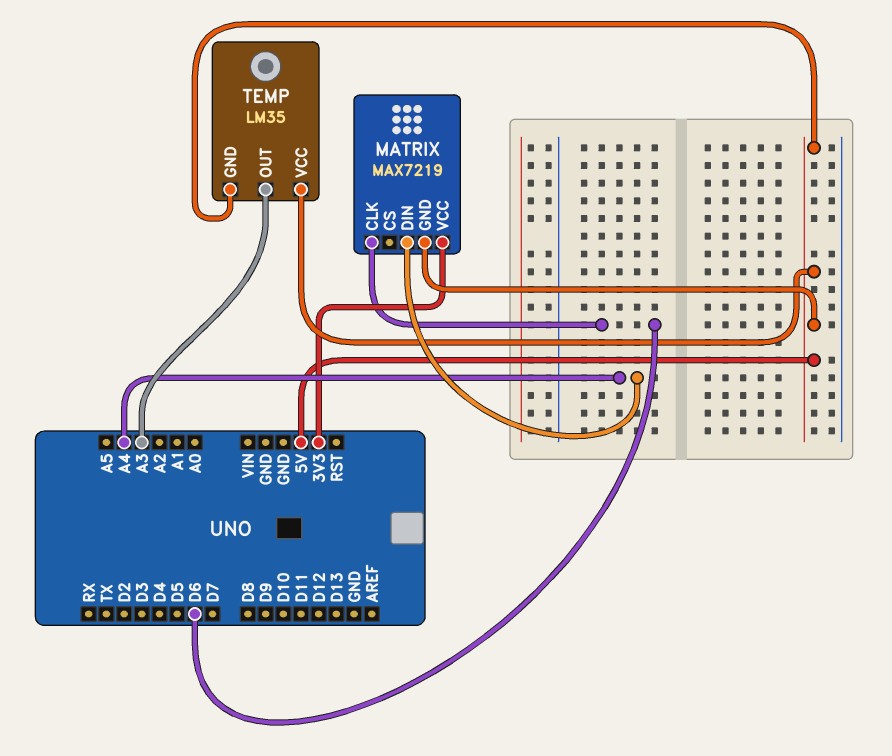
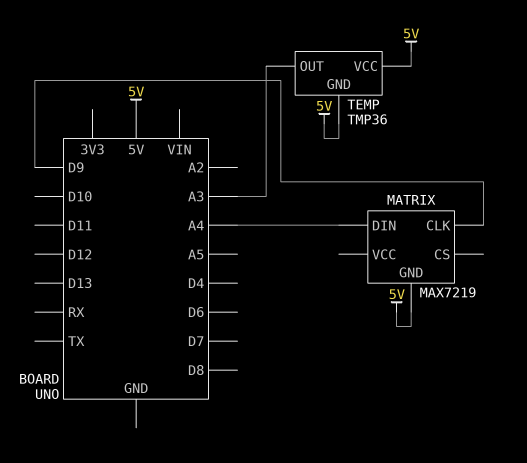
MATRIX pin CLK: D6 -> D9
MATRIX pin VCC: 3V3 -> none
TEMP: LM35 -> TMP36

